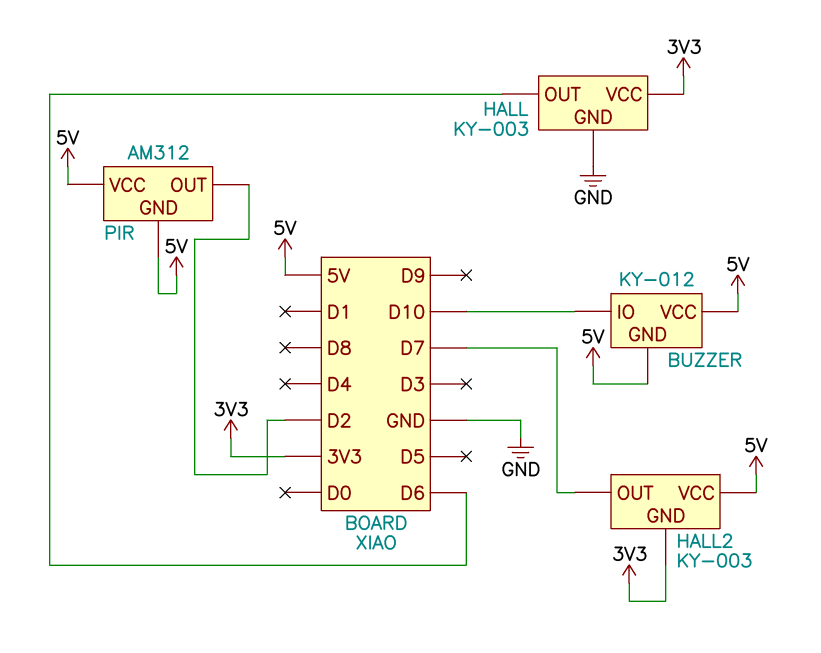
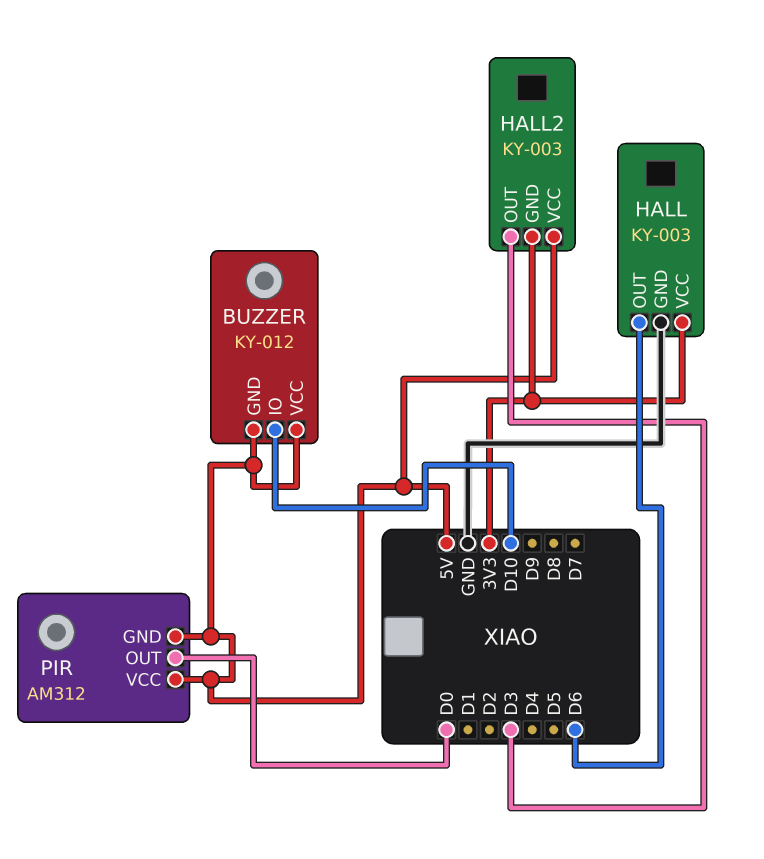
HALL2 pin OUT: D7 -> D3
PIR pin OUT: D2 -> D0

